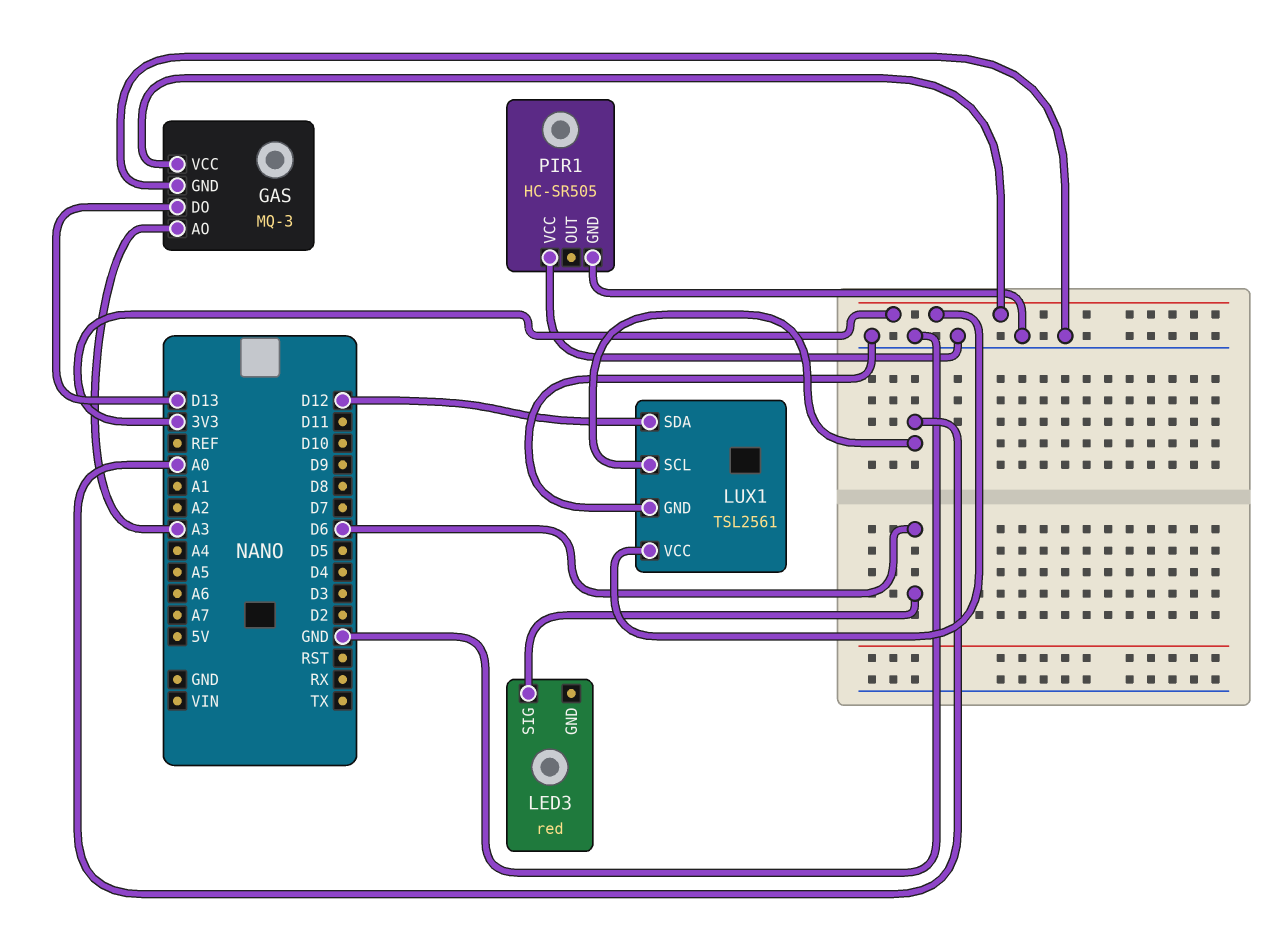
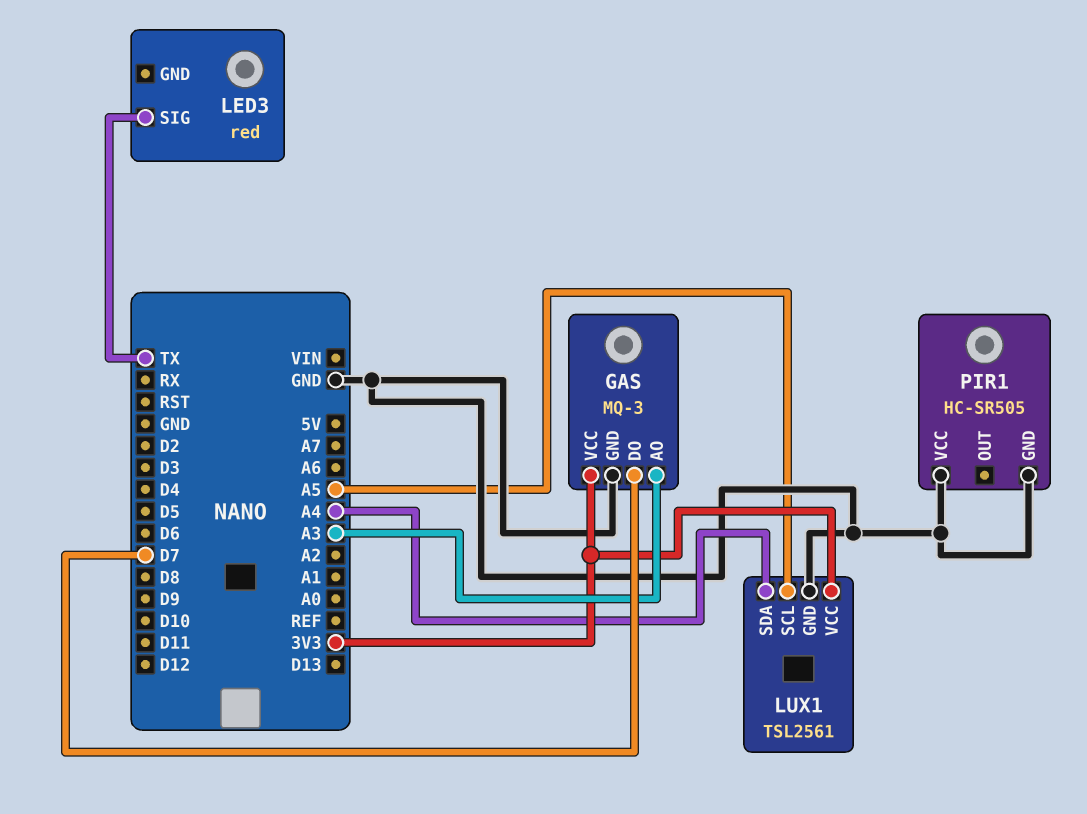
GAS pin DO: D13 -> D7
LED3 pin SIG: D6 -> TX
LUX1 pin SCL: A0 -> A5
LUX1 pin SDA: D12 -> A4

